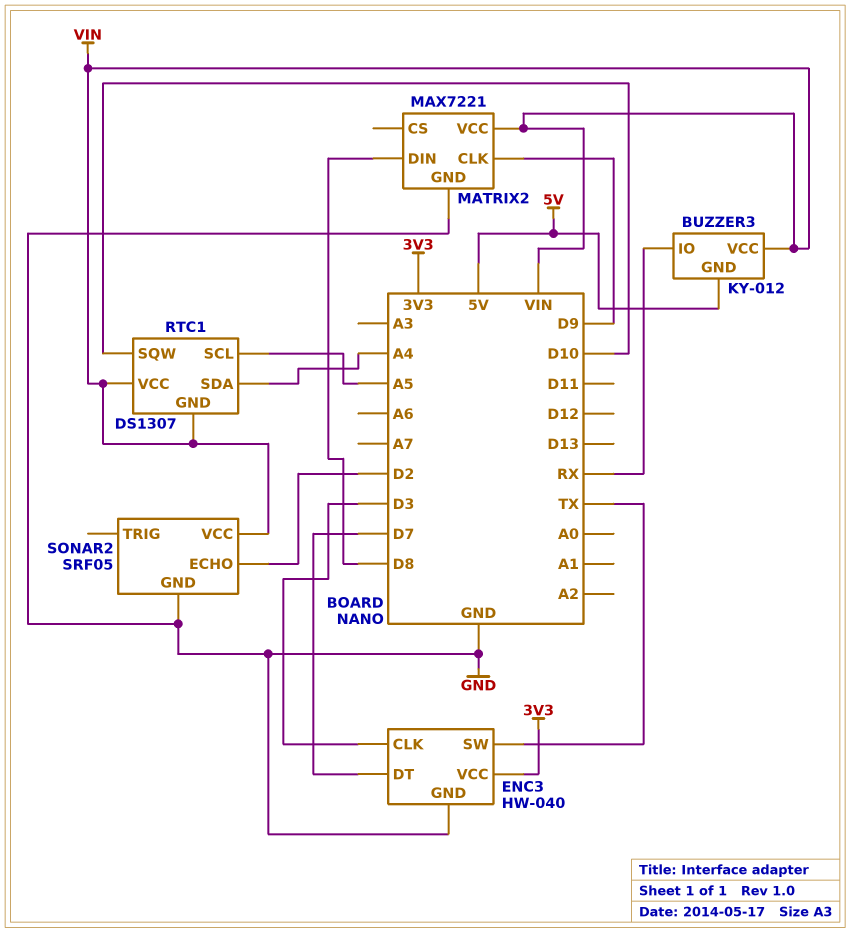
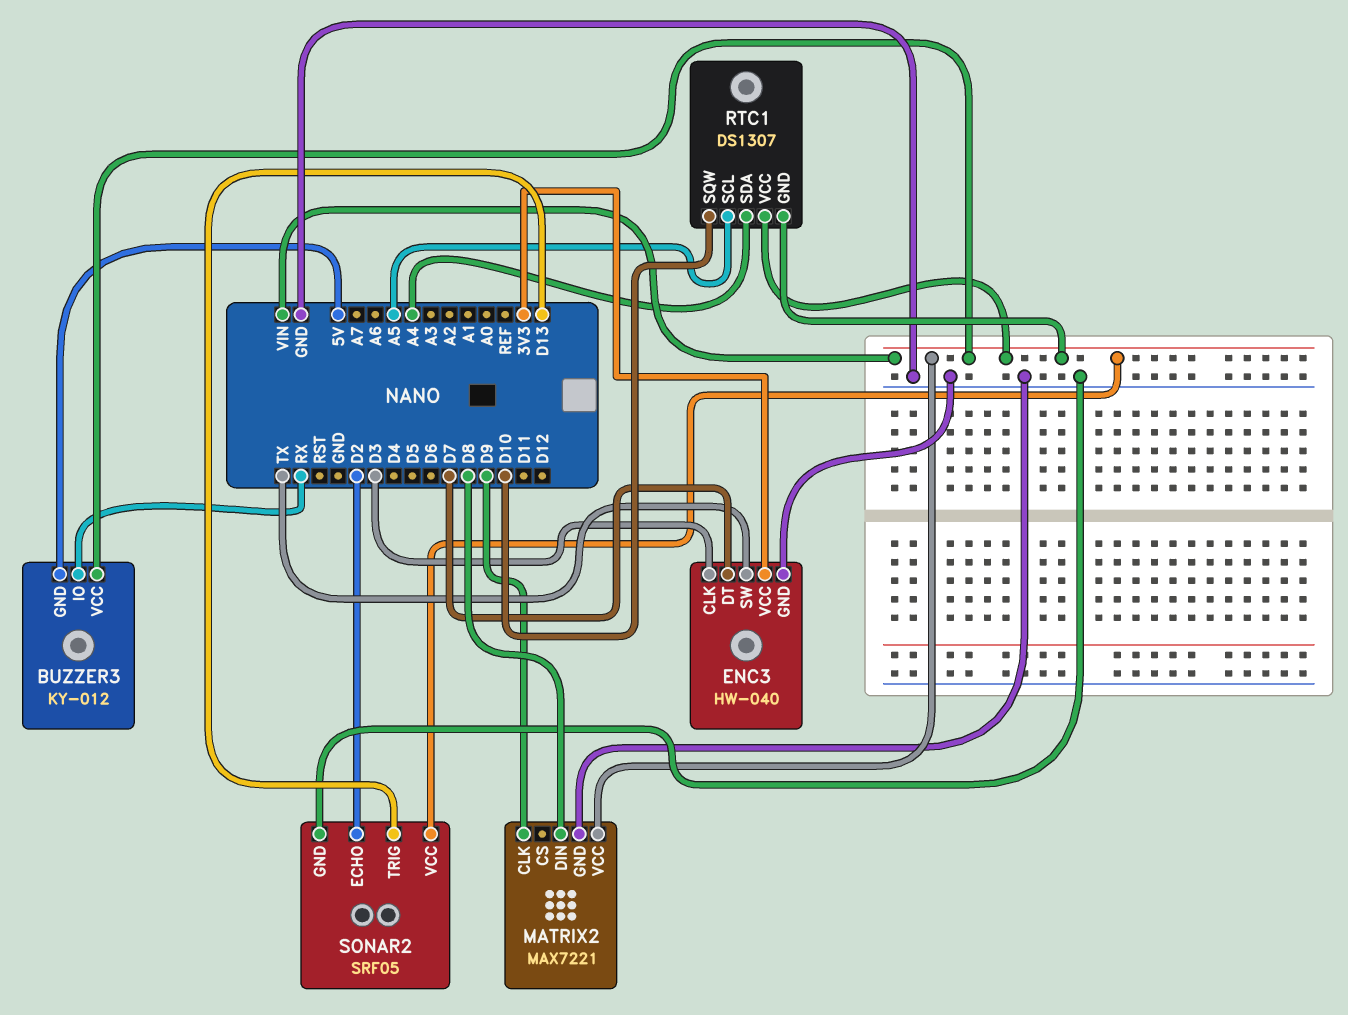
SONAR2 pin TRIG: none -> D13

